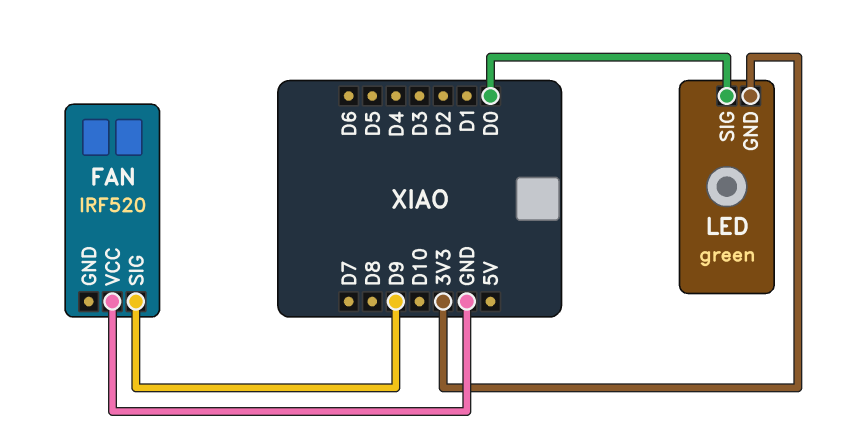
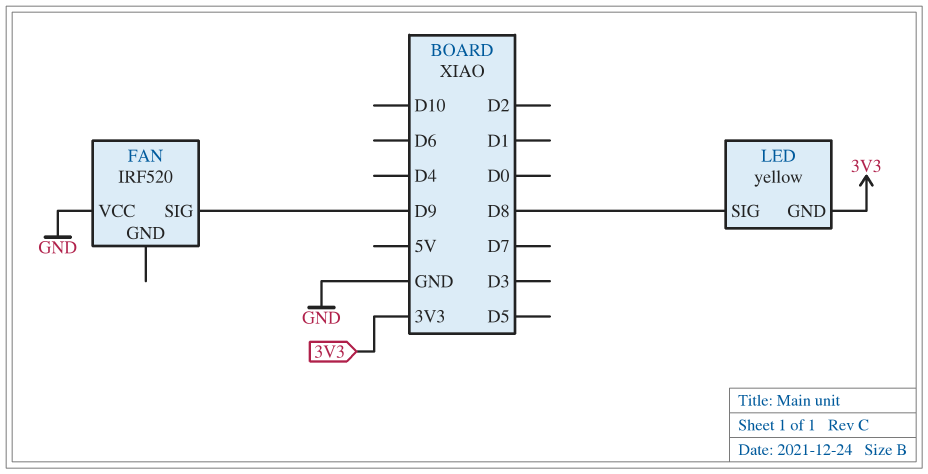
LED: green -> yellow
LED pin SIG: D0 -> D8

